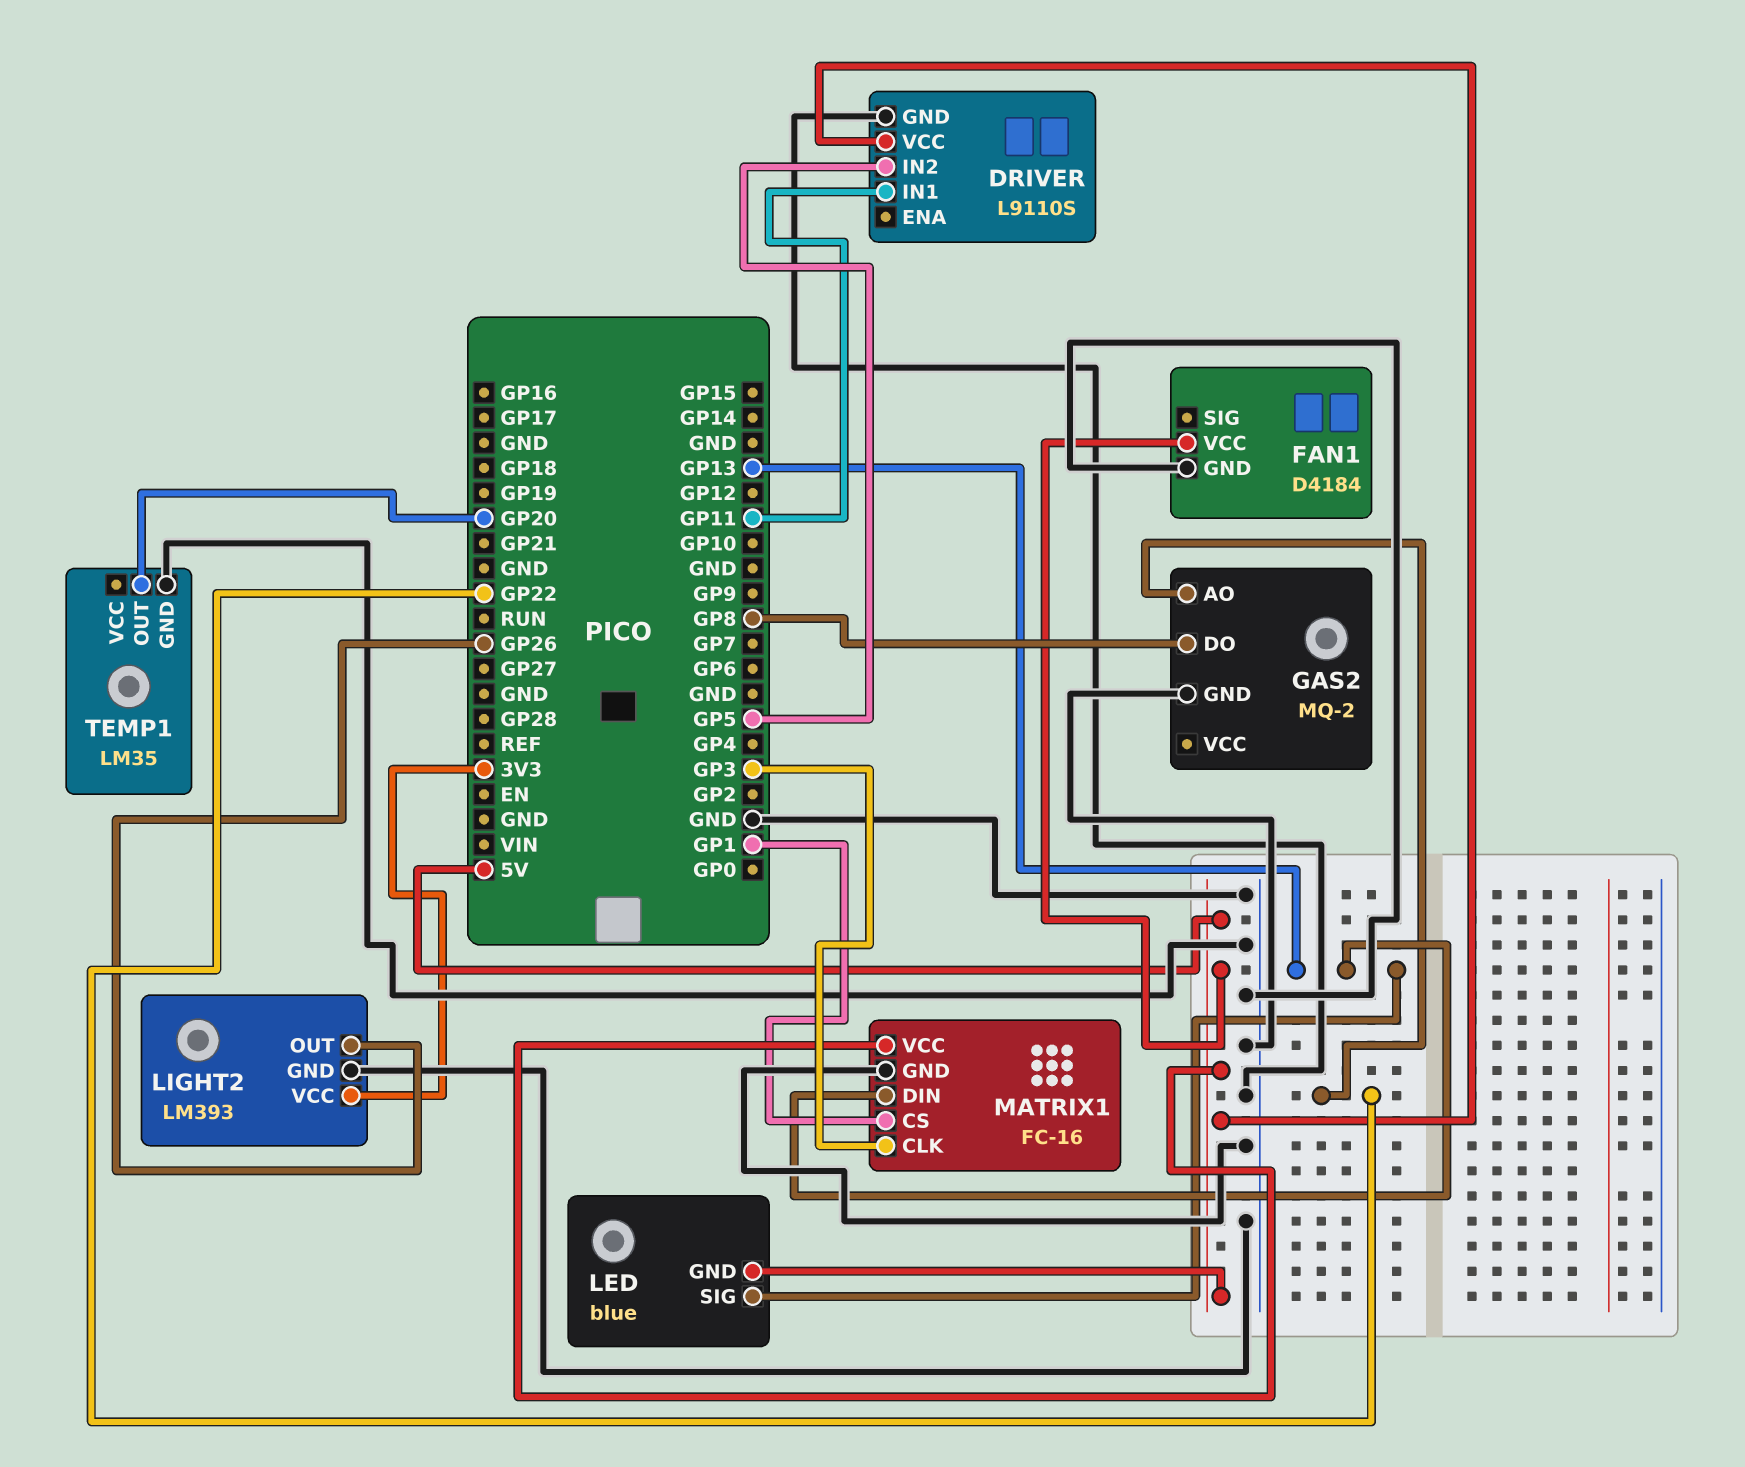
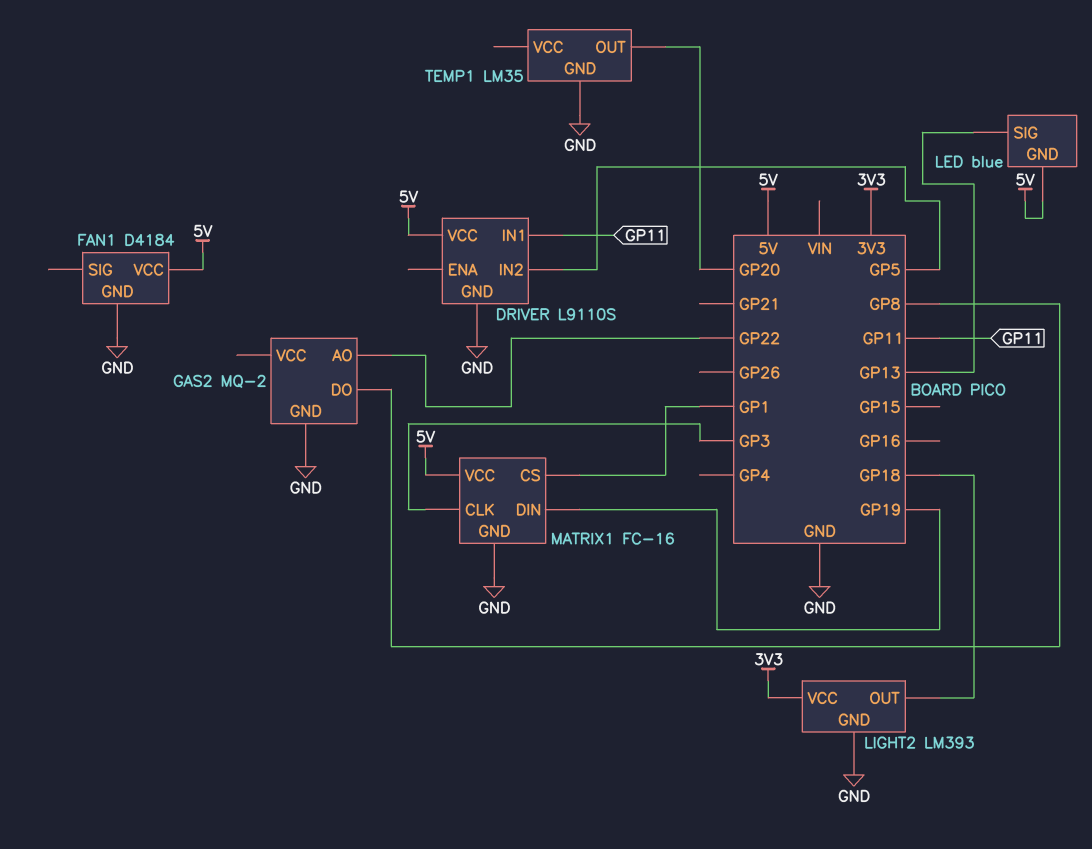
LIGHT2 pin OUT: GP26 -> GP18
MATRIX1 pin DIN: GP13 -> GP19

